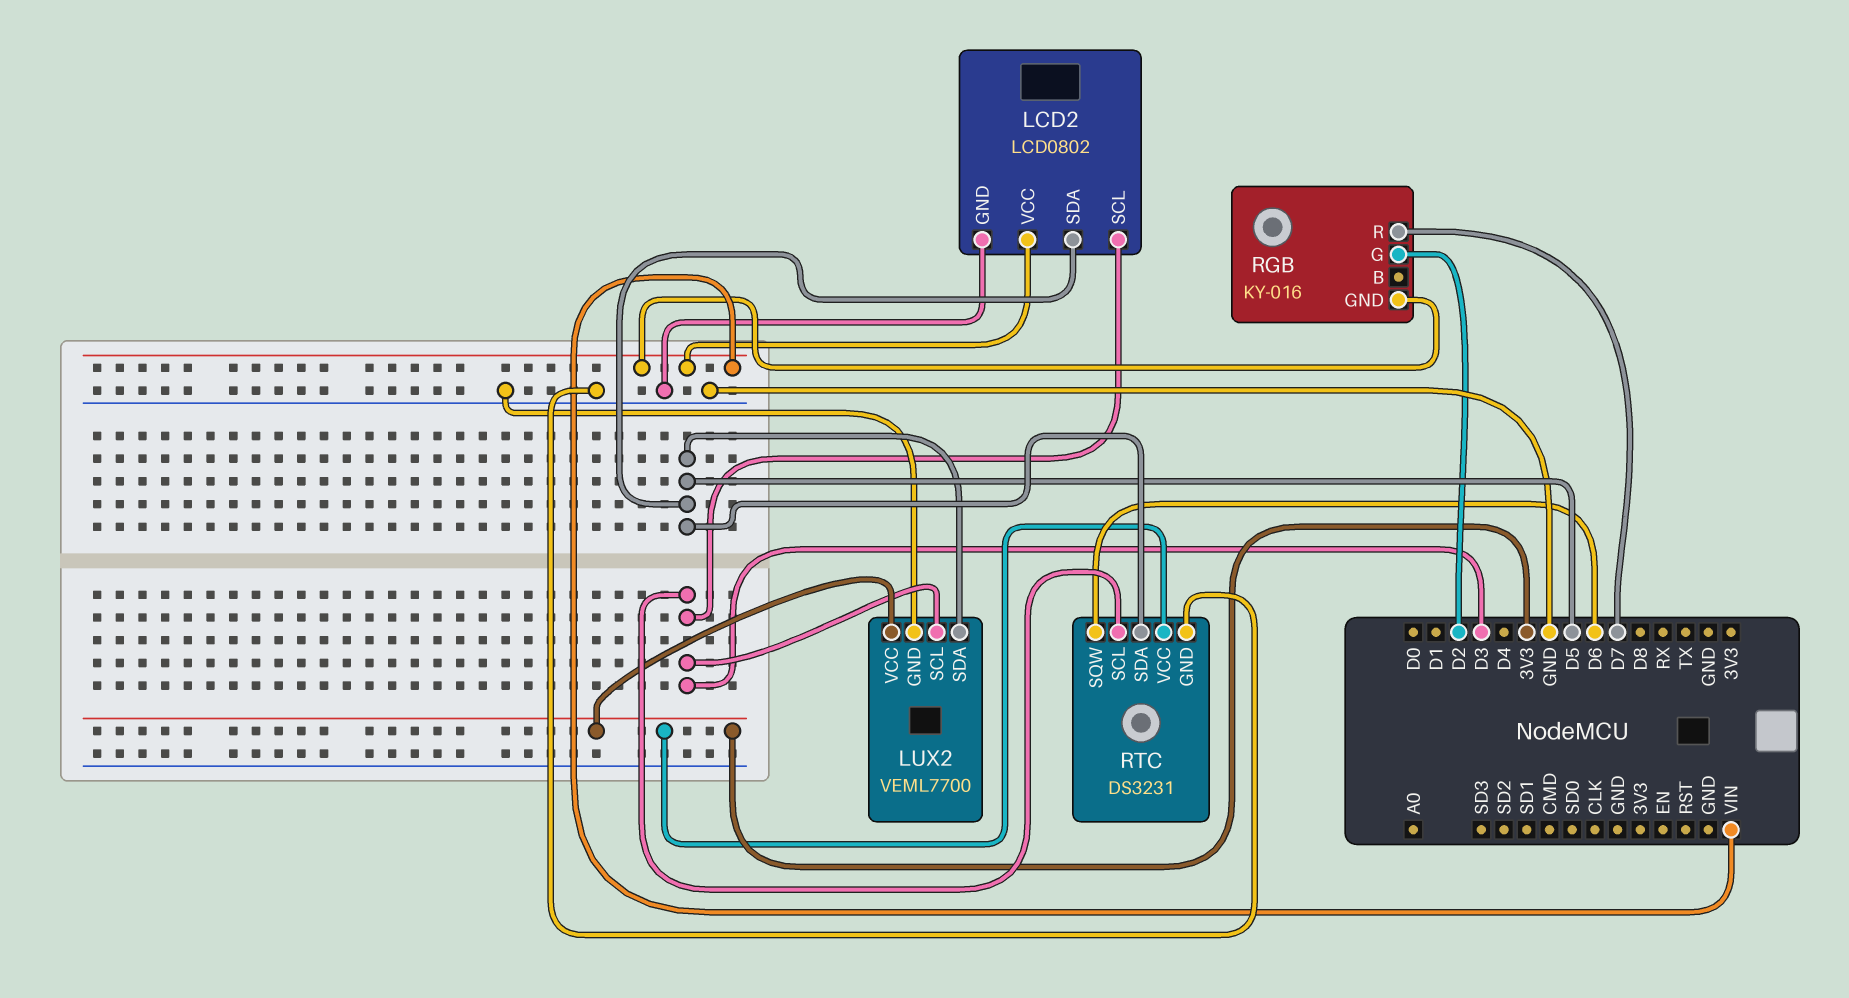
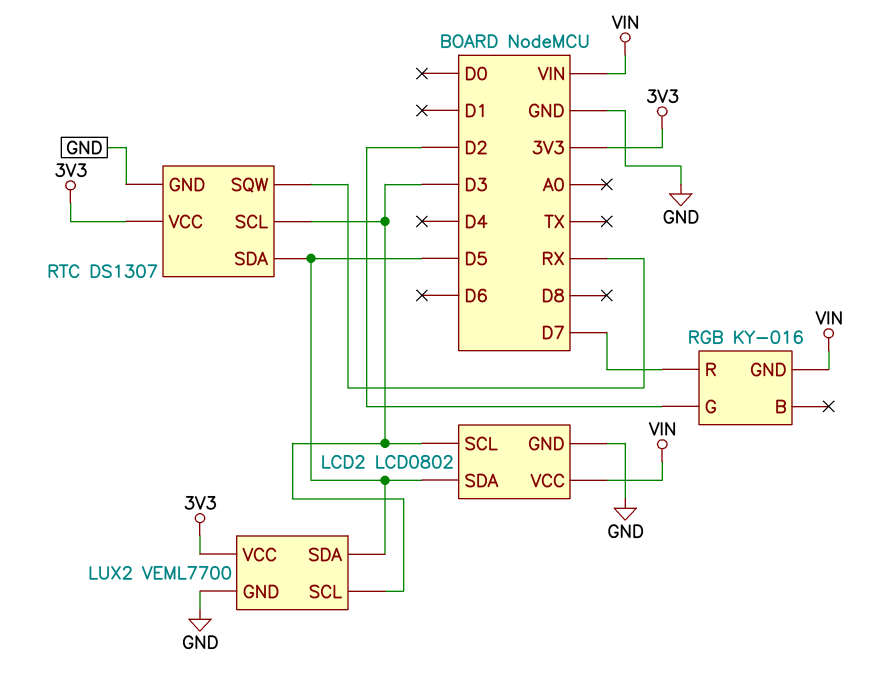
RTC: DS3231 -> DS1307
RTC pin SQW: D6 -> RX

